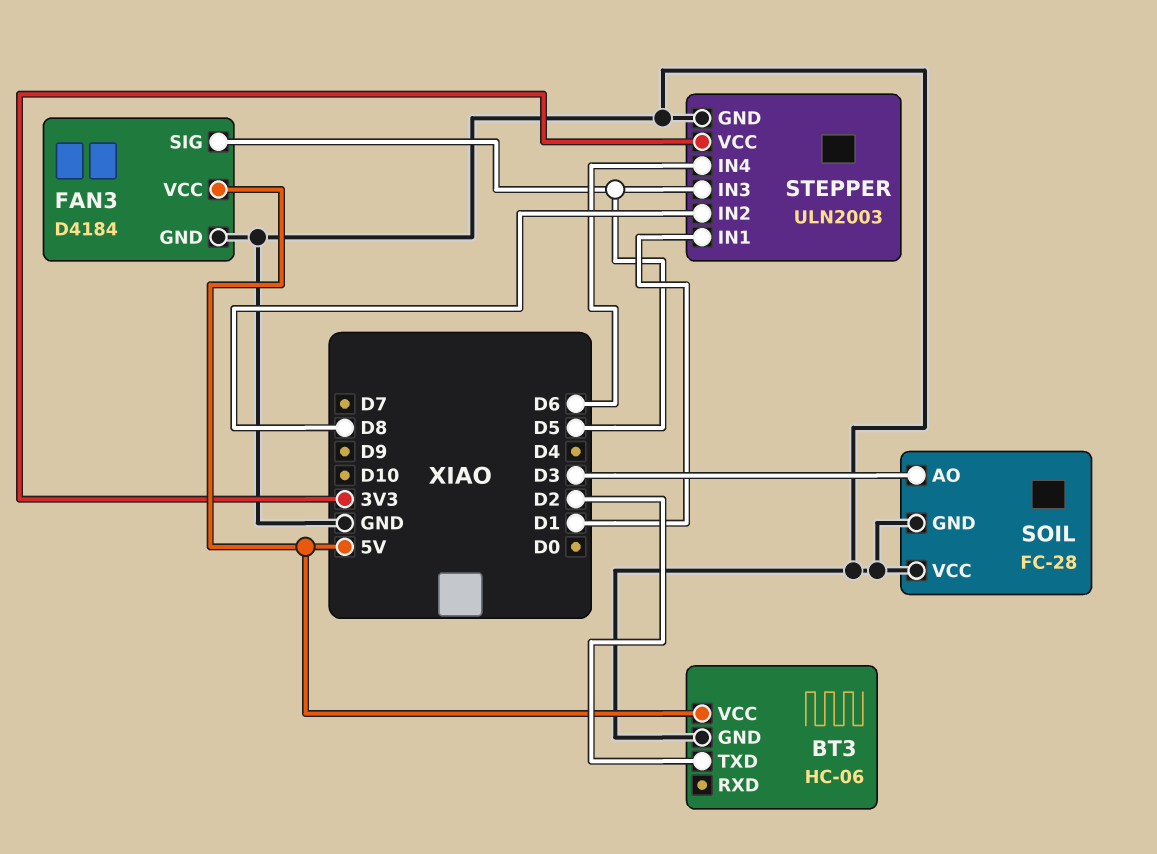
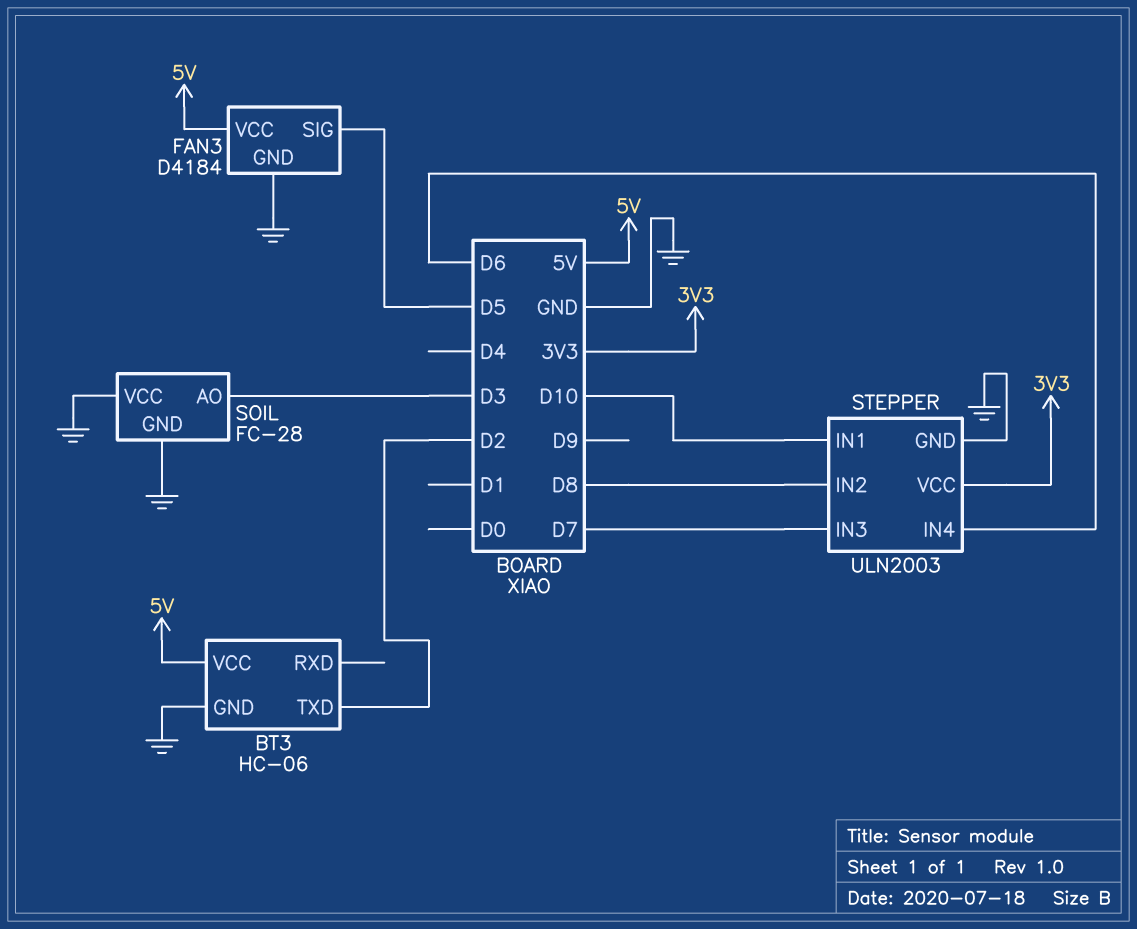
STEPPER pin IN1: D1 -> D10
STEPPER pin IN3: D5 -> D7

